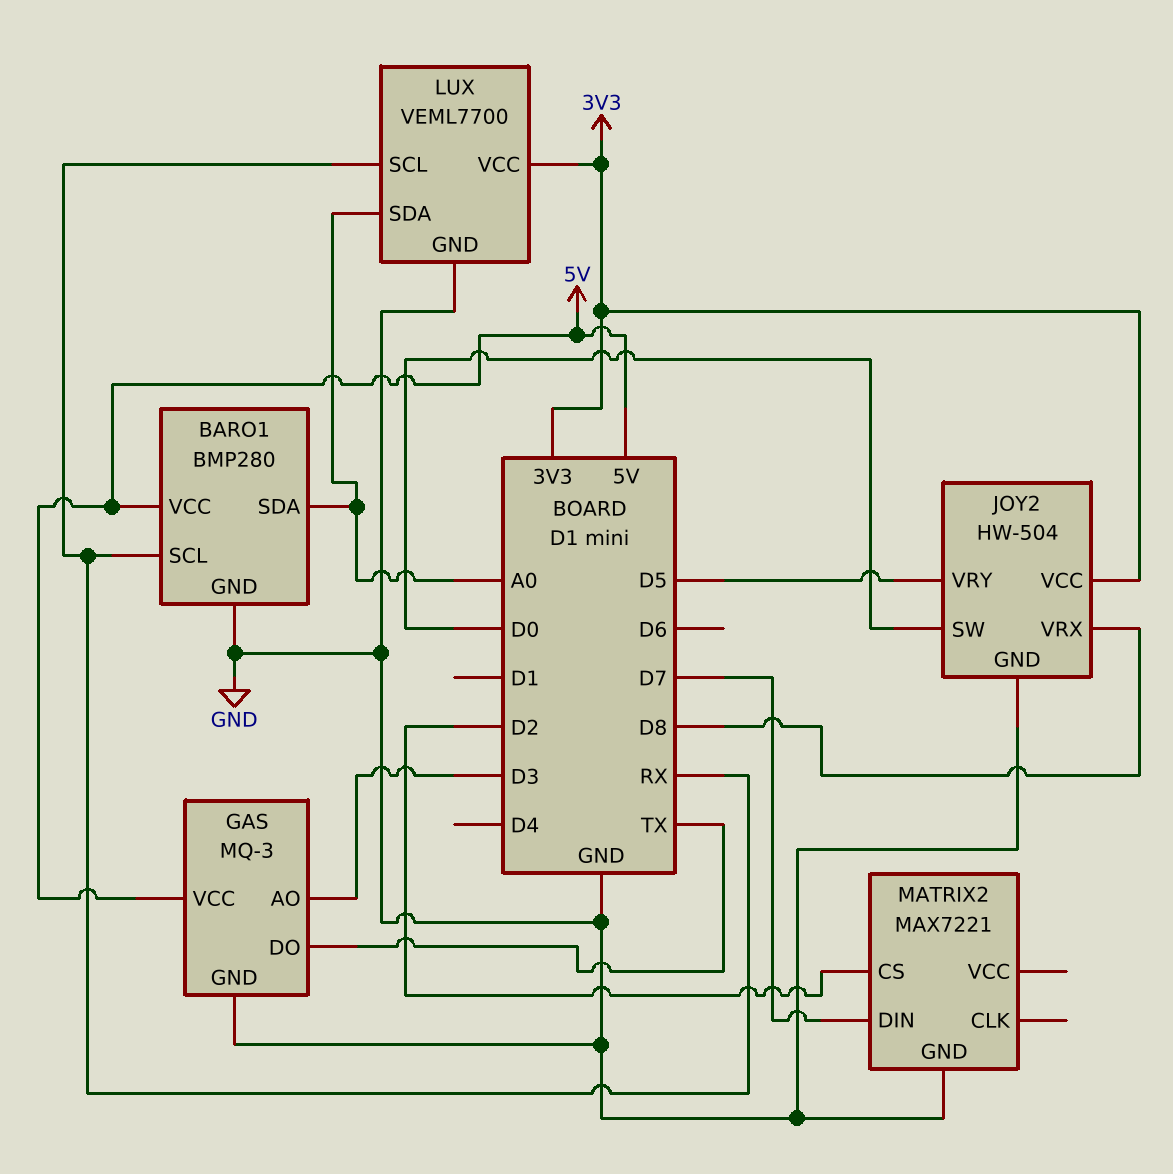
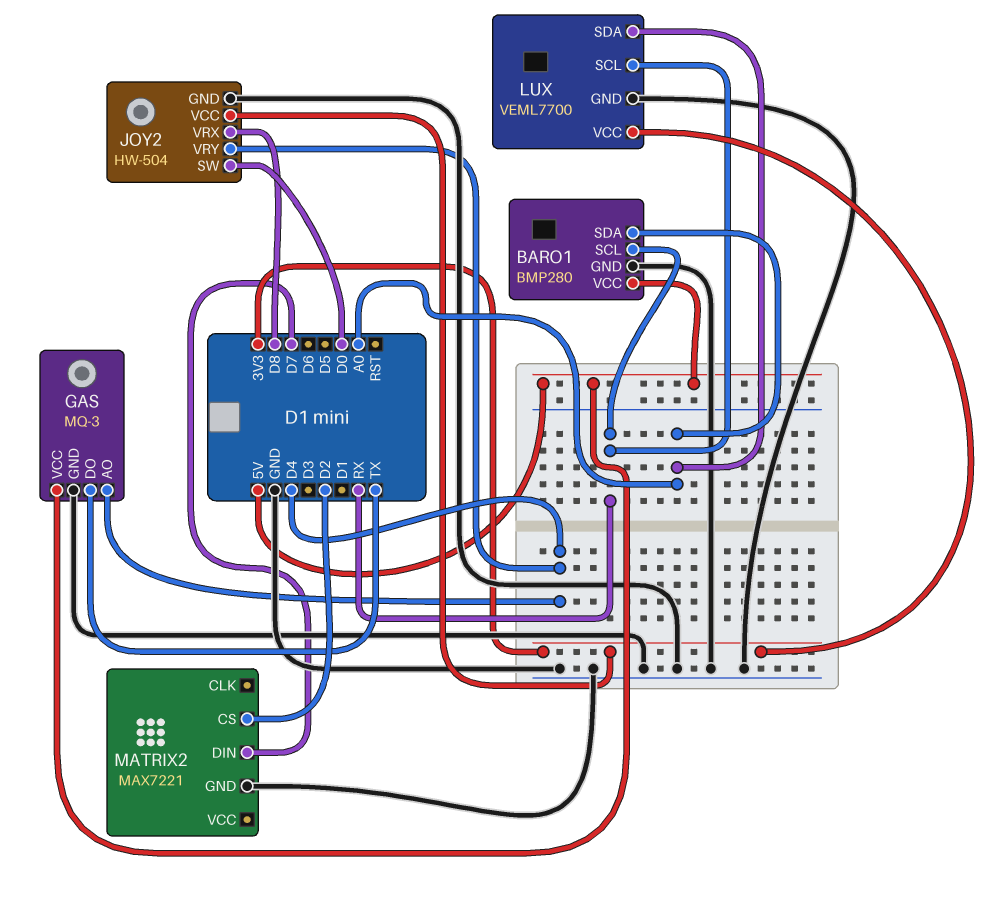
GAS pin AO: D3 -> D4
JOY2 pin VRY: D5 -> D4

